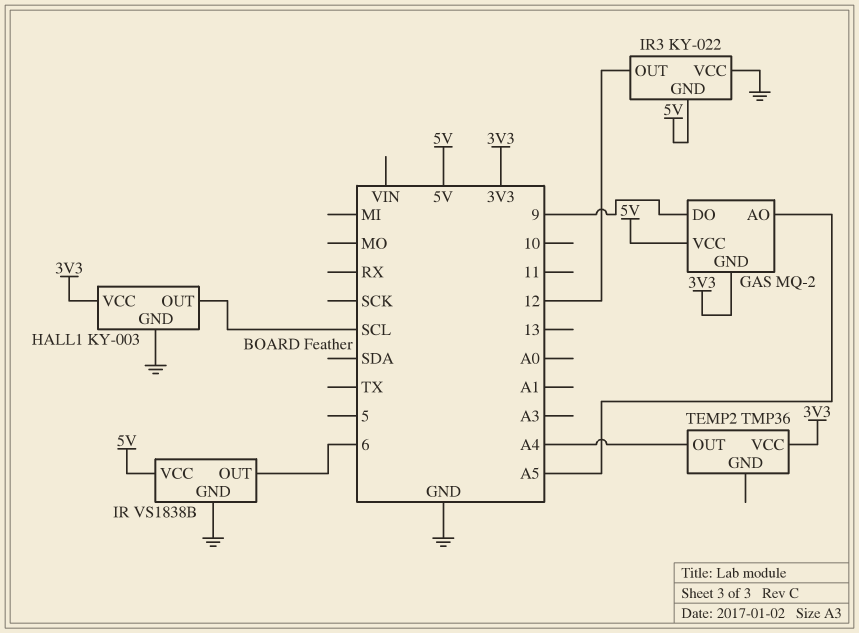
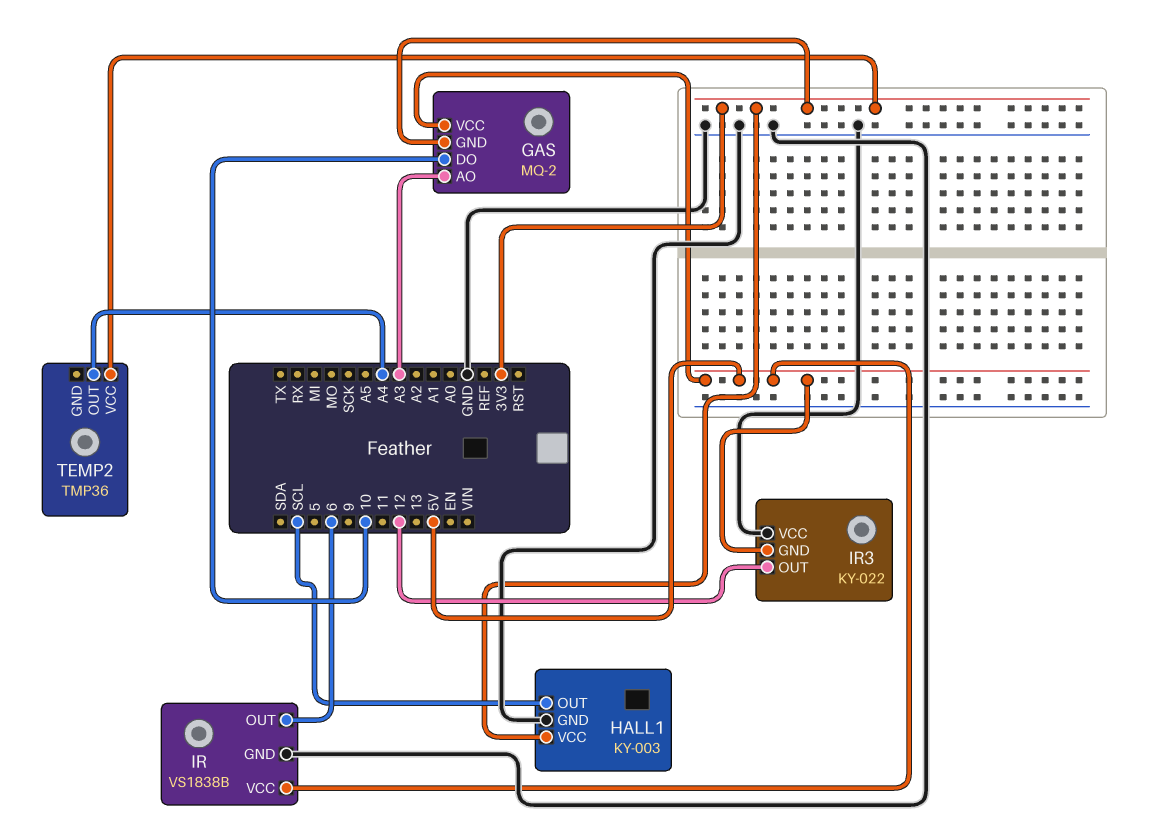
GAS pin AO: A5 -> A3
GAS pin DO: 9 -> 10

